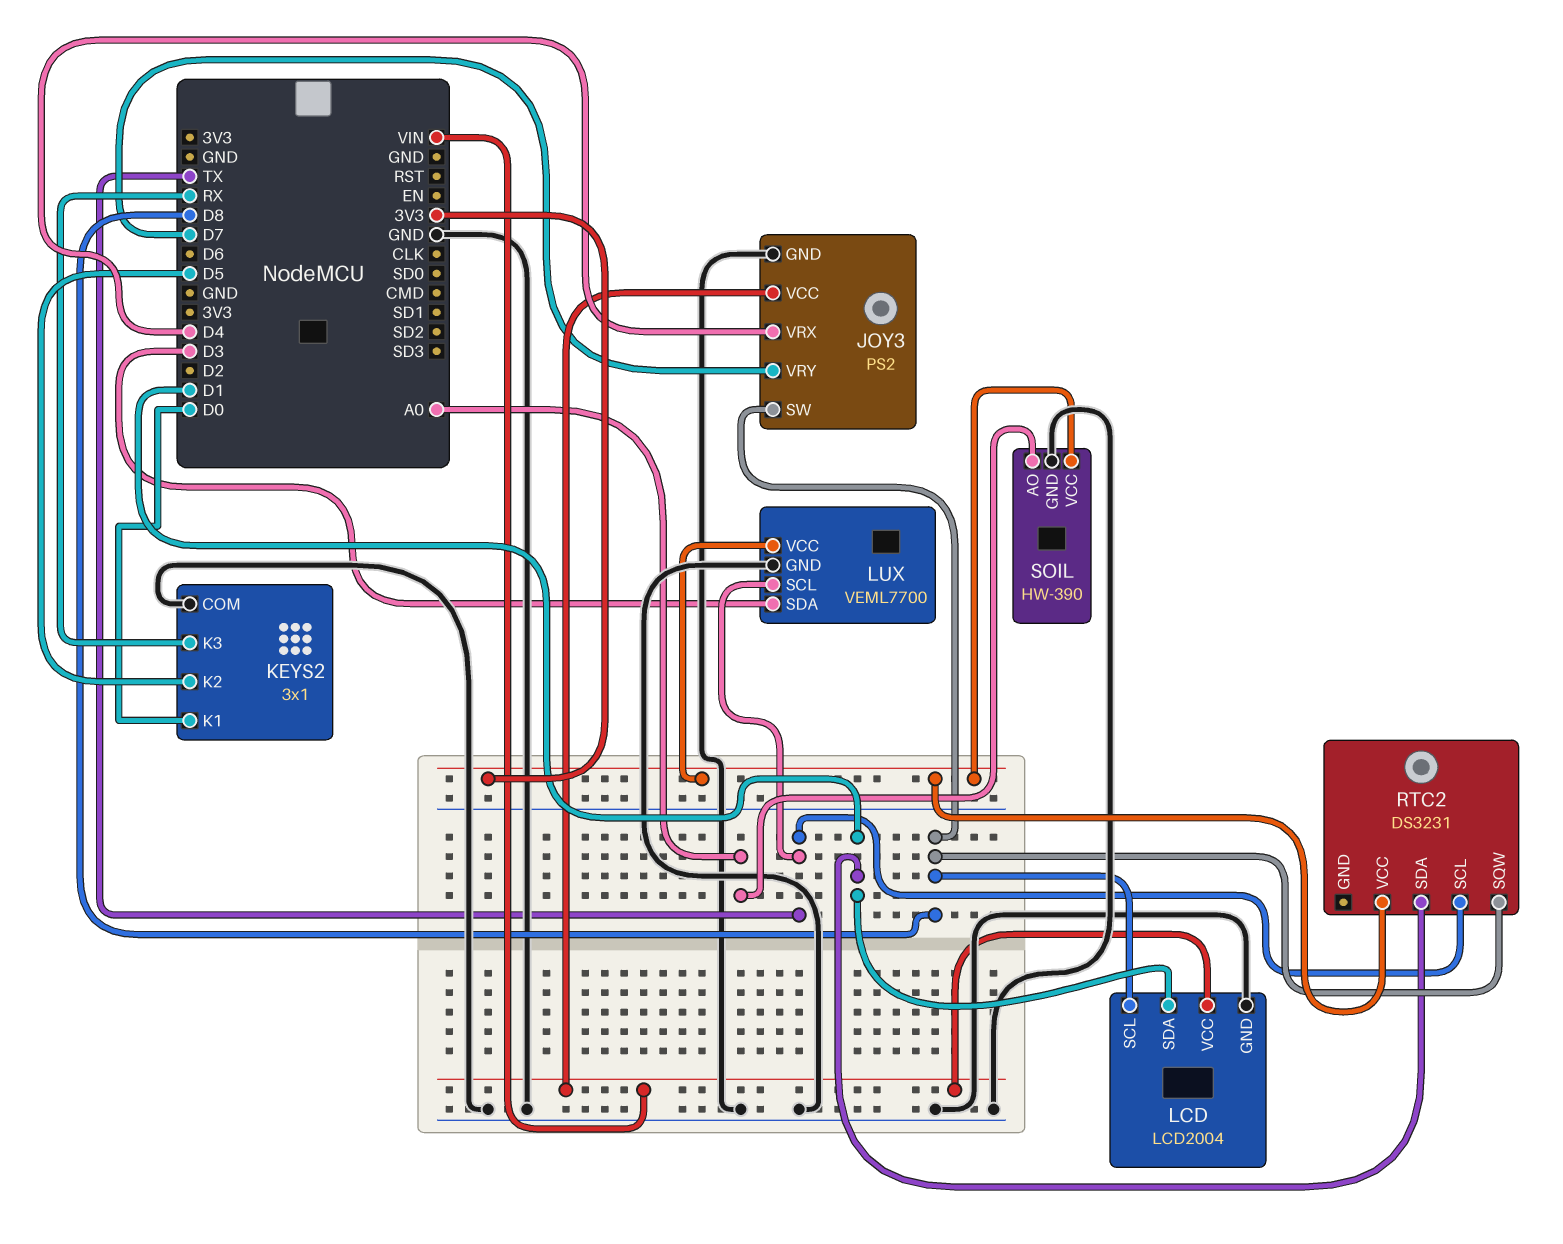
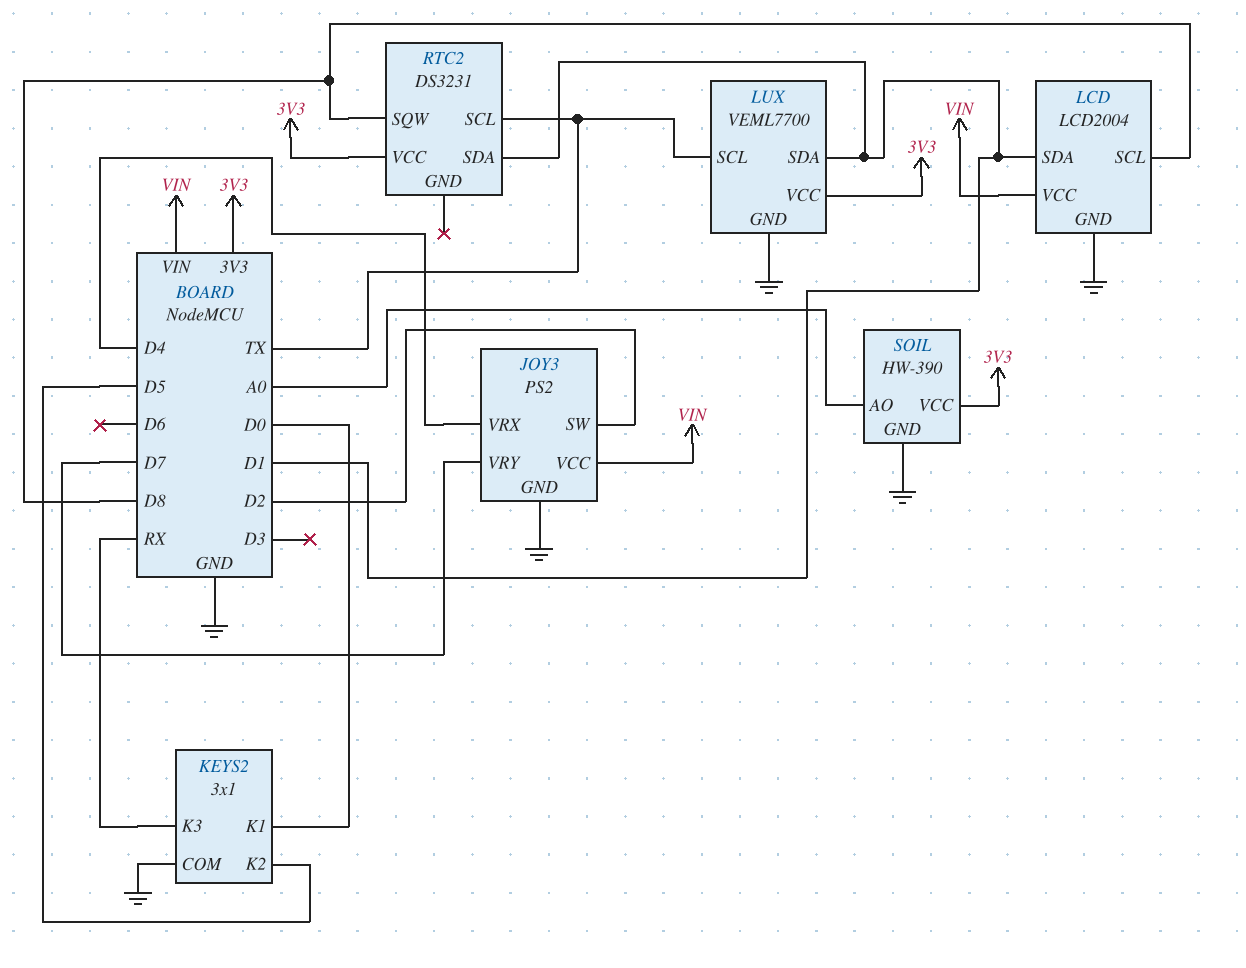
JOY3 pin SW: D8 -> D2
LUX pin SDA: D3 -> D1

